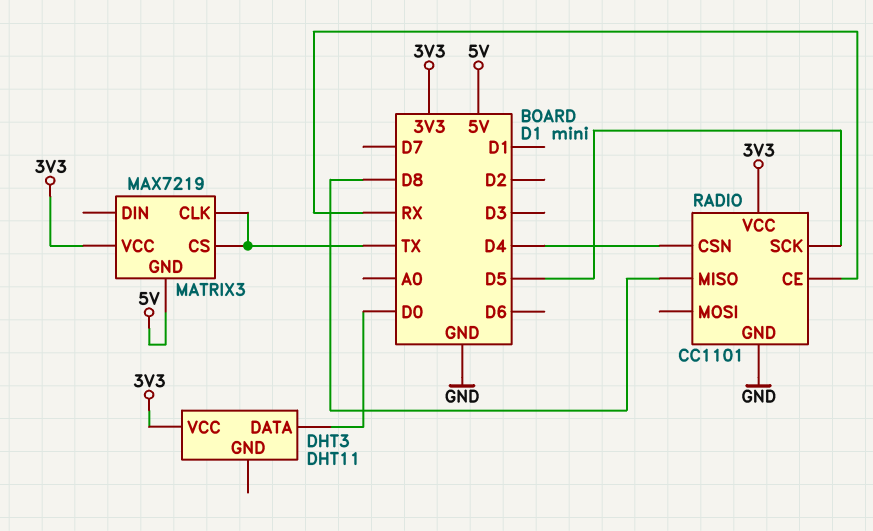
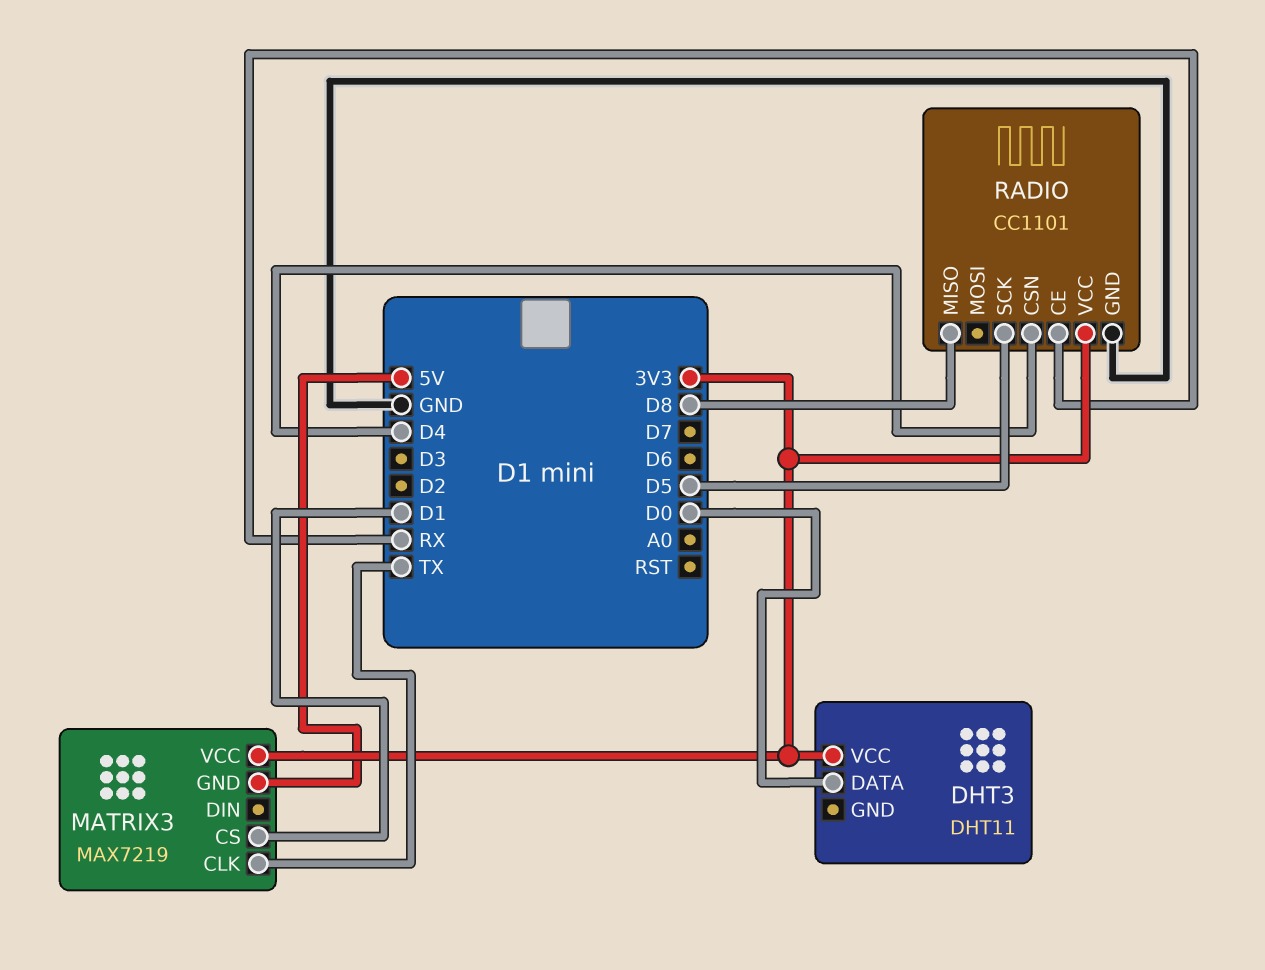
MATRIX3 pin CS: TX -> D1

